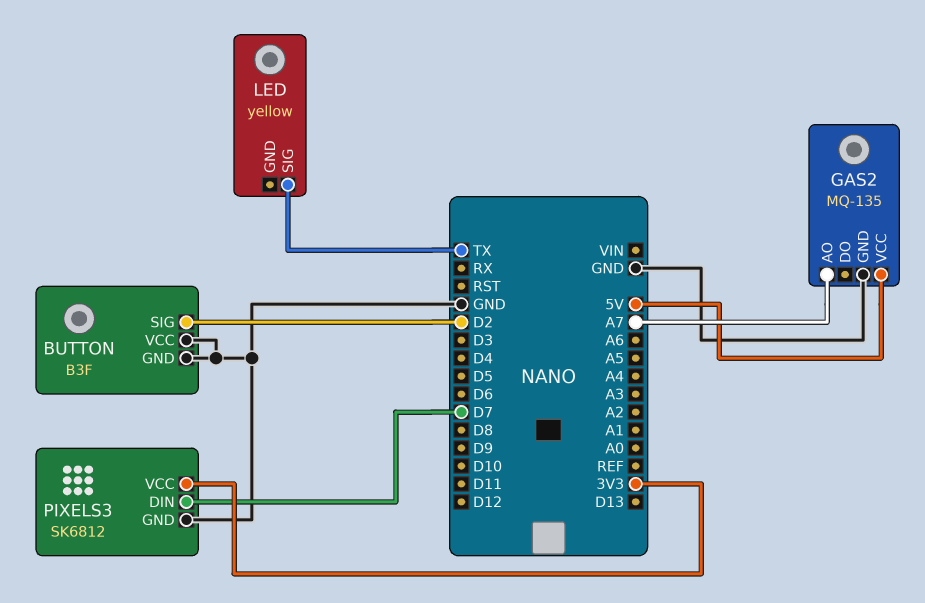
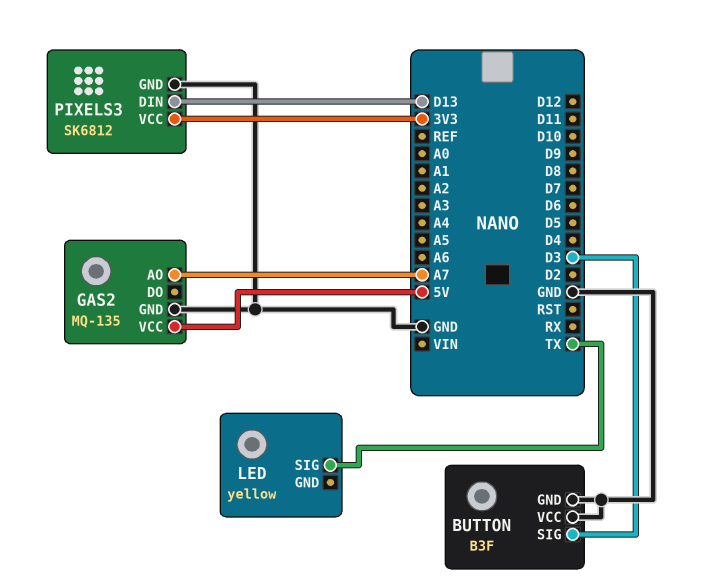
BUTTON pin SIG: D2 -> D3
PIXELS3 pin DIN: D7 -> D13

